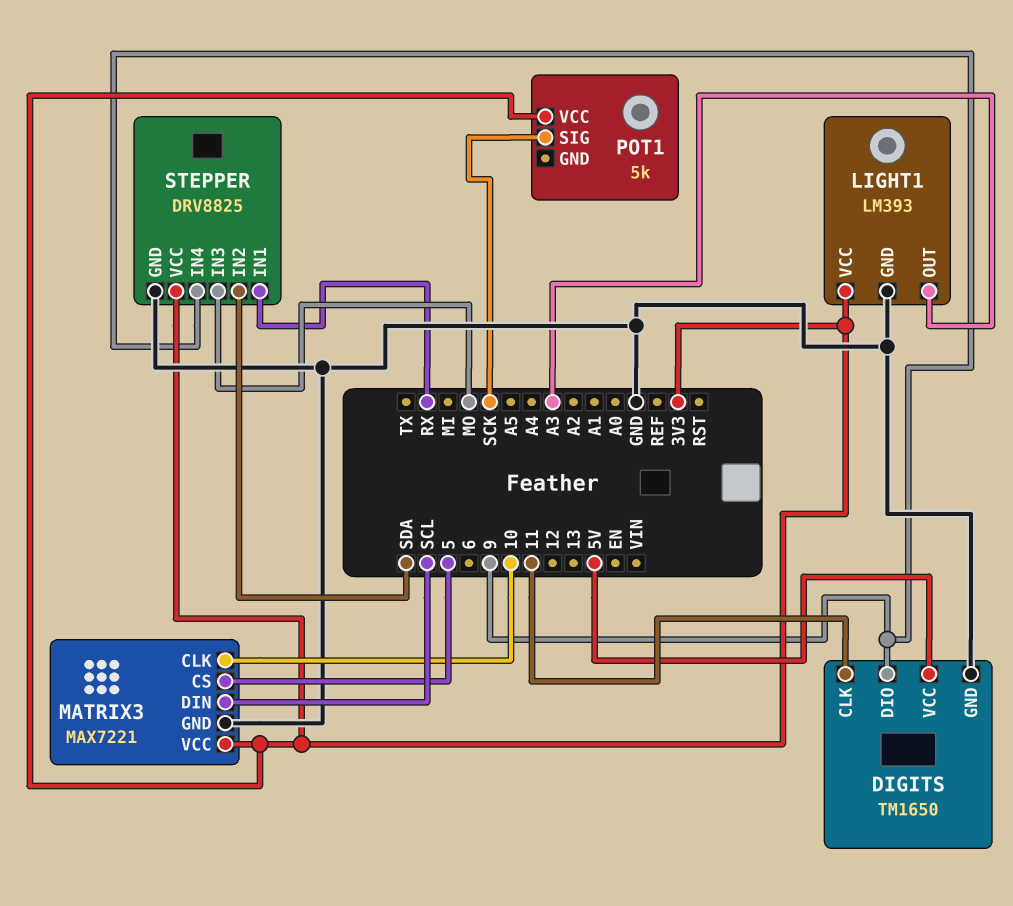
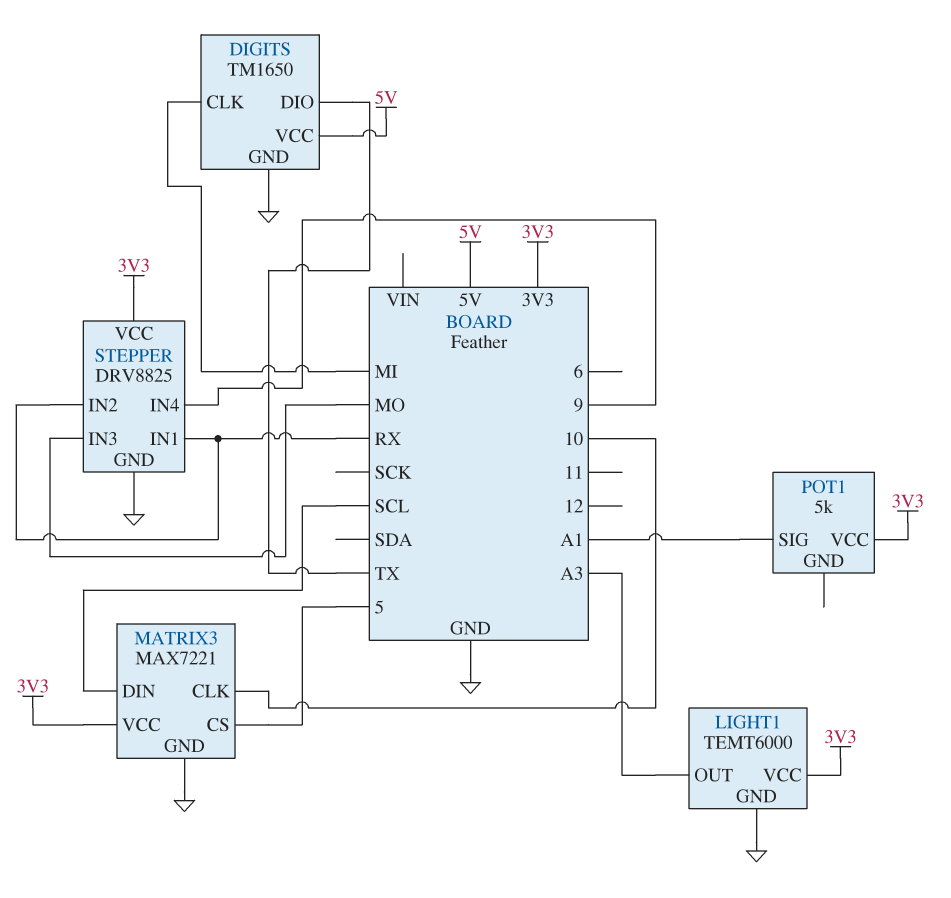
DIGITS pin CLK: 11 -> MI
DIGITS pin DIO: 9 -> TX
LIGHT1: LM393 -> TEMT6000
POT1 pin SIG: SCK -> A1
STEPPER pin IN2: SDA -> RX

